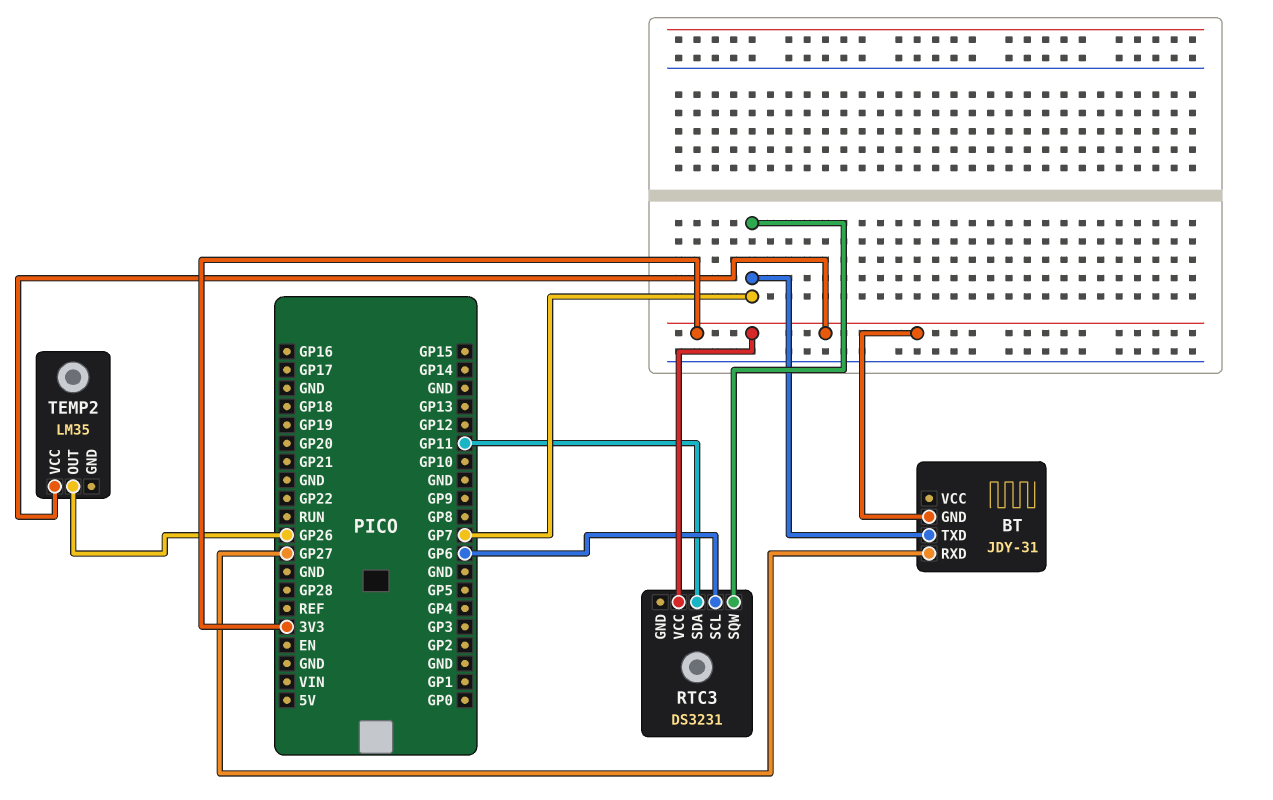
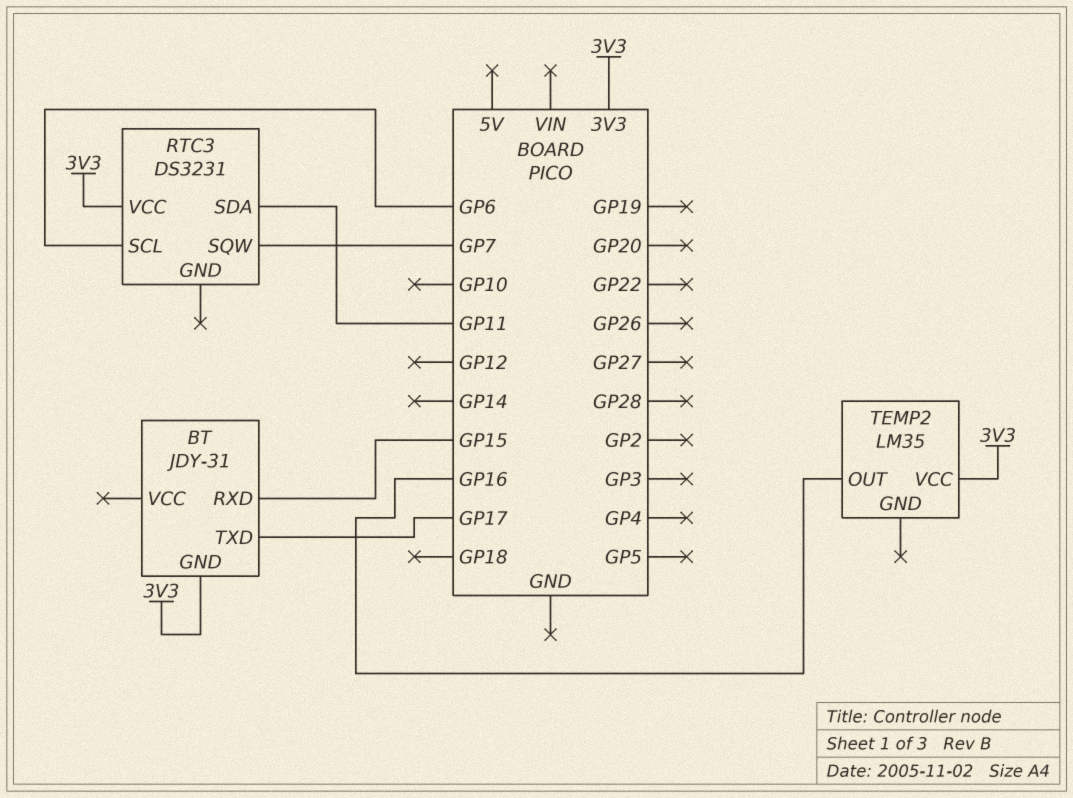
BT pin RXD: GP27 -> GP15
BT pin TXD: GP7 -> GP17
TEMP2 pin OUT: GP26 -> GP16

